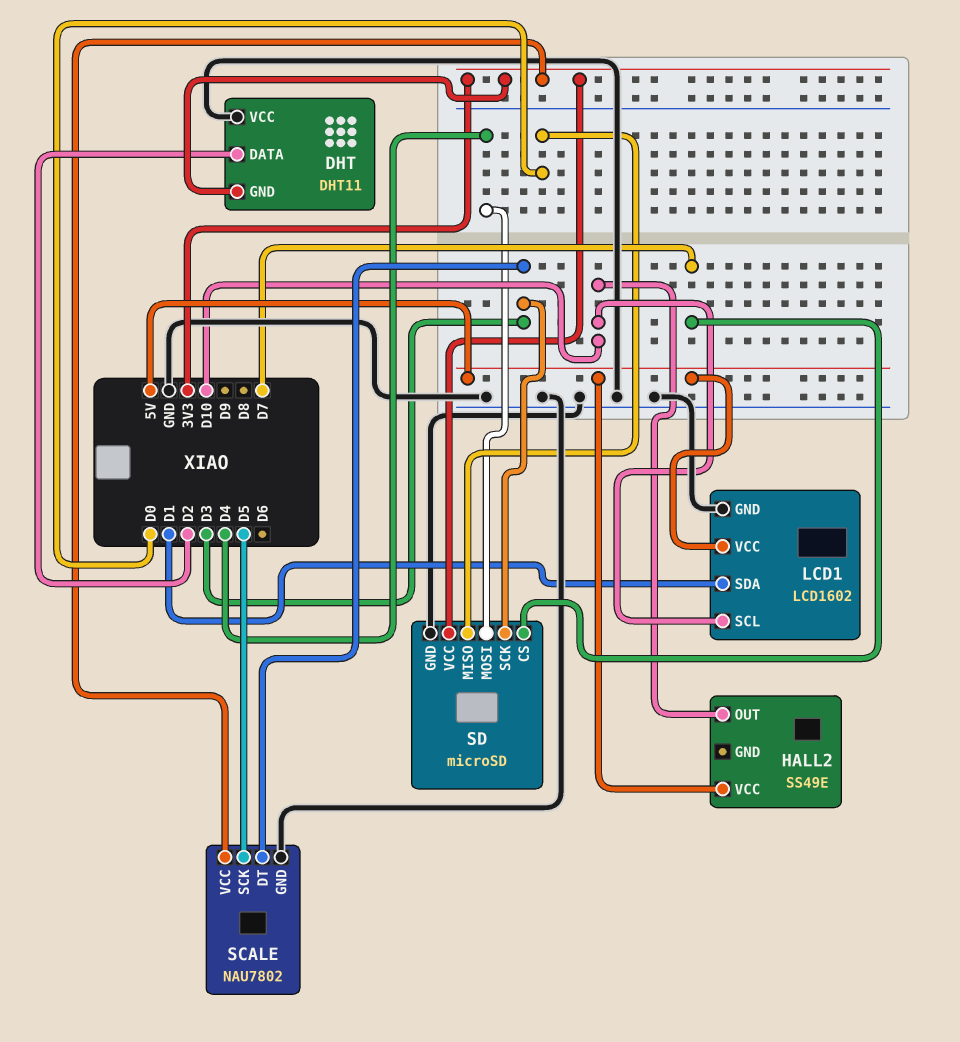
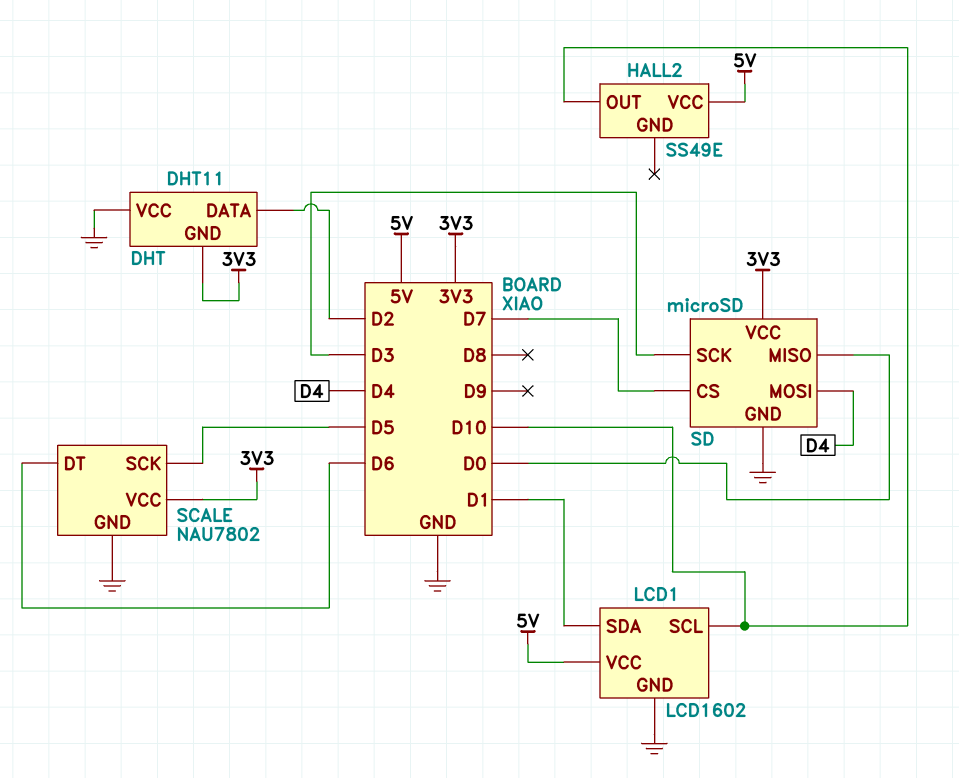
SCALE pin DT: D3 -> D6

